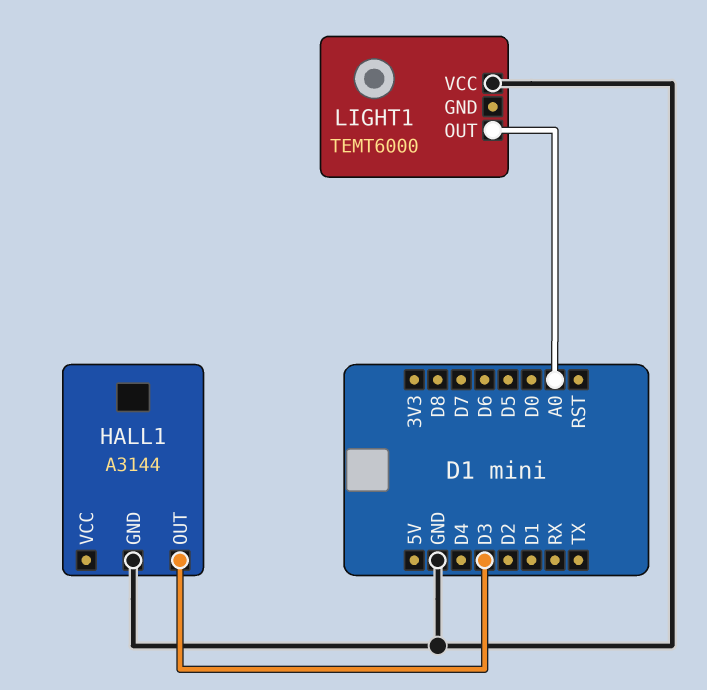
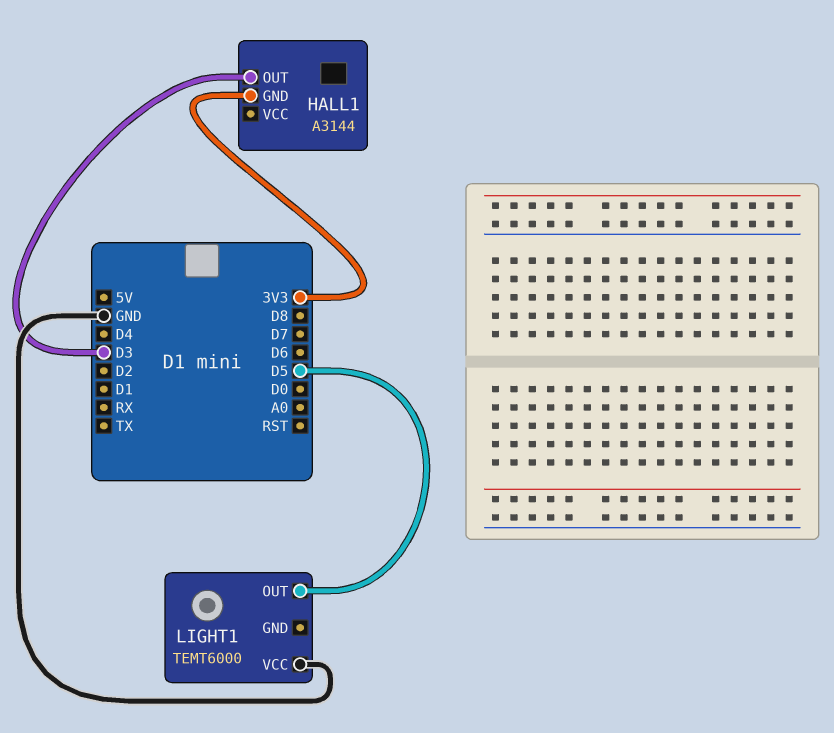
HALL1 pin GND: GND -> 3V3
LIGHT1 pin OUT: A0 -> D5

